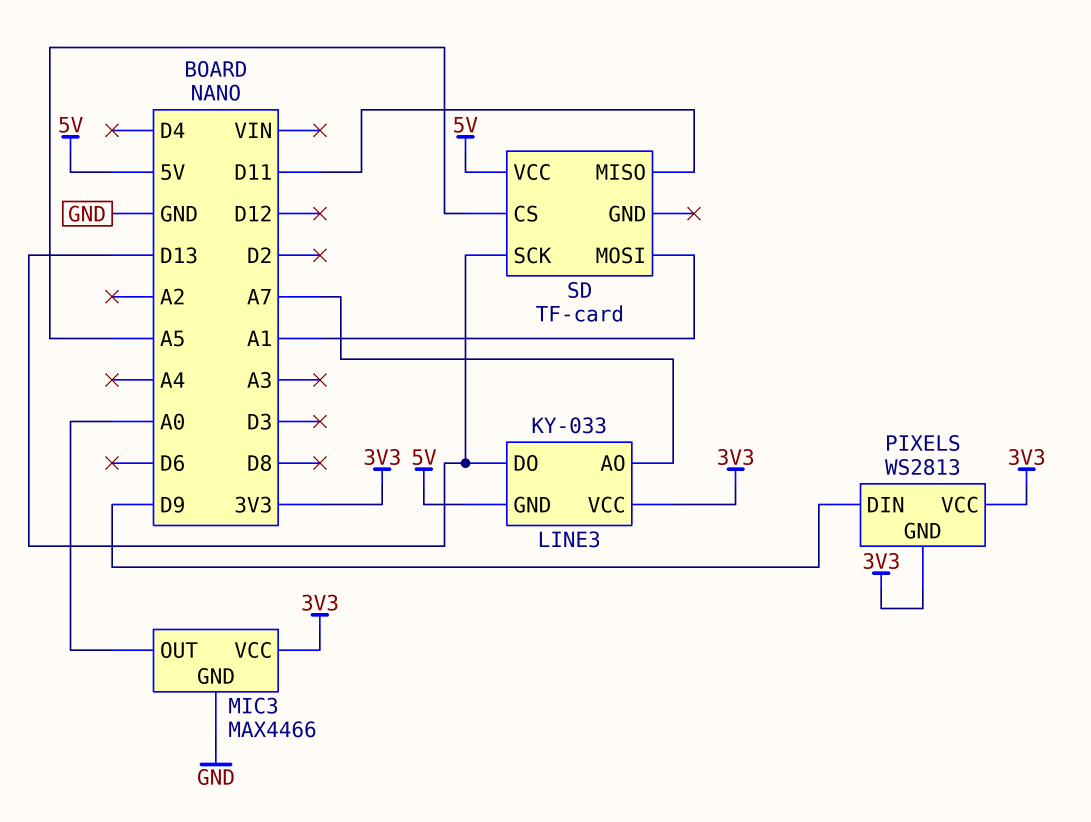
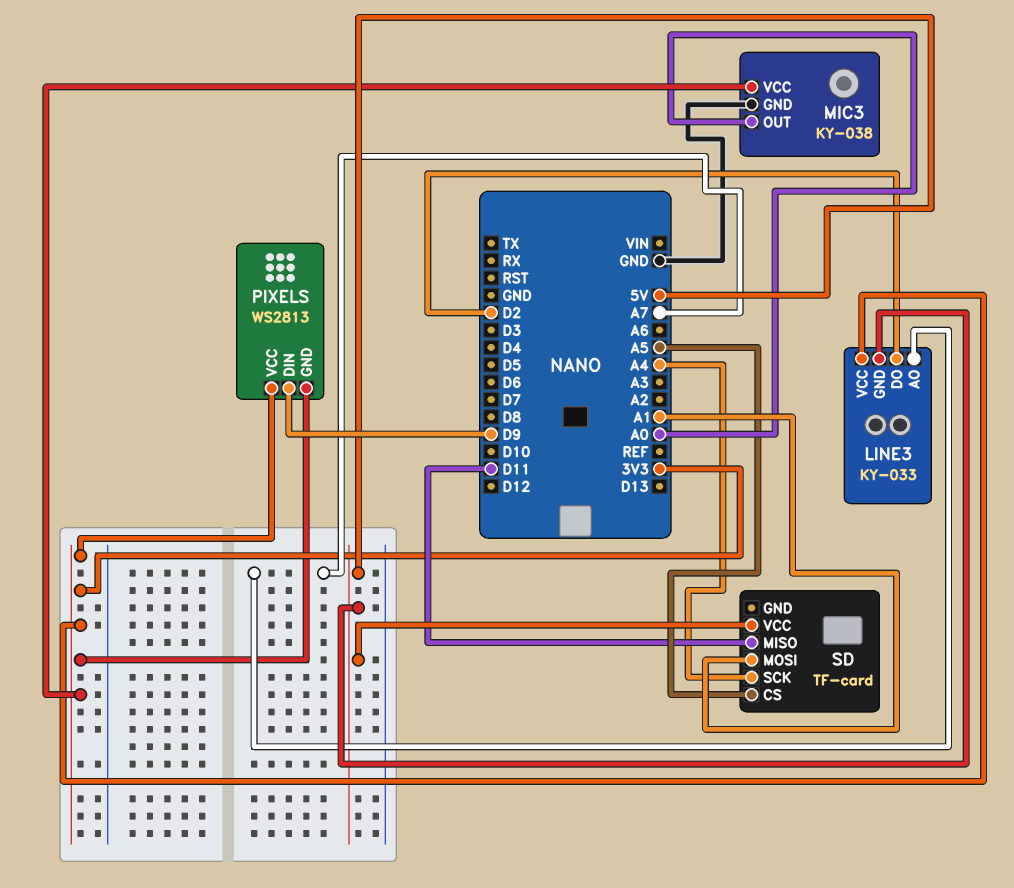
LINE3 pin DO: D13 -> D2
MIC3: MAX4466 -> KY-038
SD pin SCK: D13 -> A4

